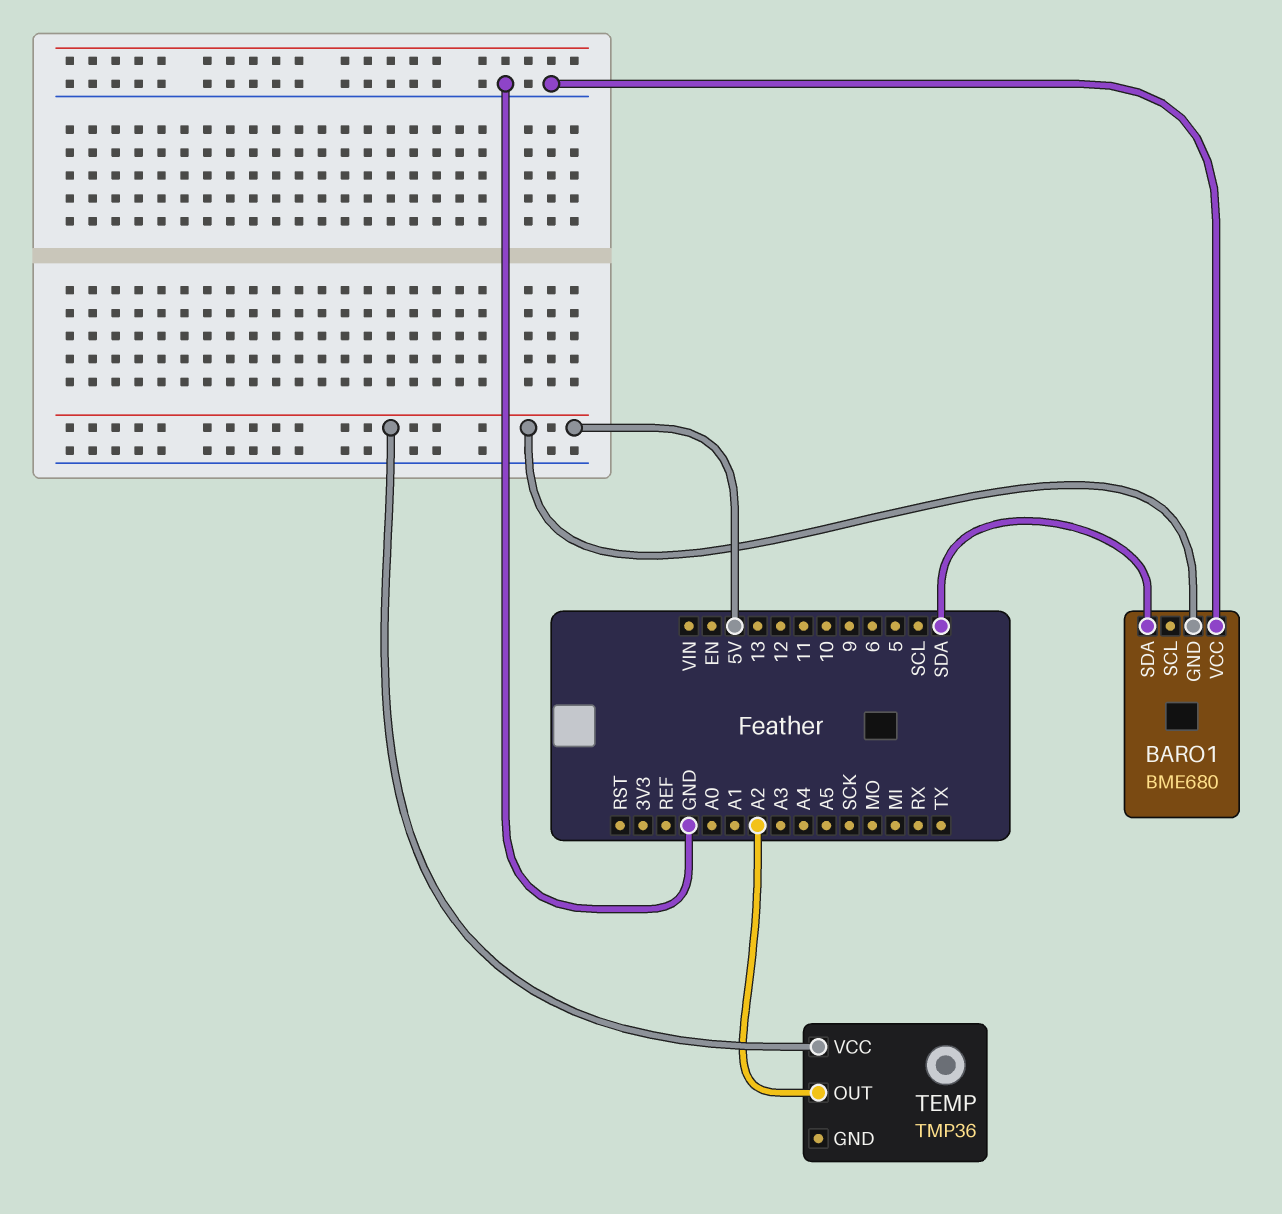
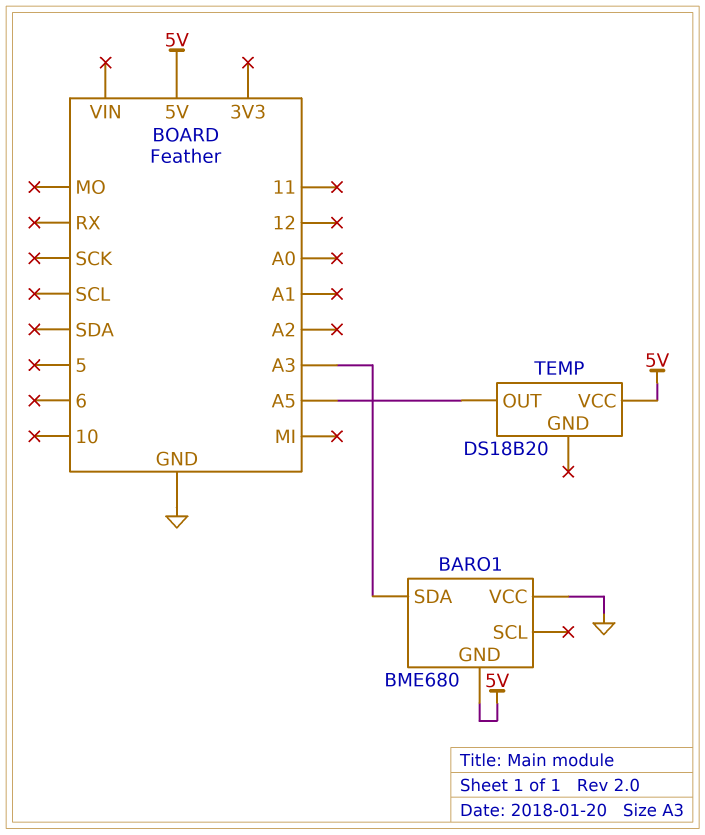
BARO1 pin SDA: SDA -> A3
TEMP: TMP36 -> DS18B20
TEMP pin OUT: A2 -> A5

